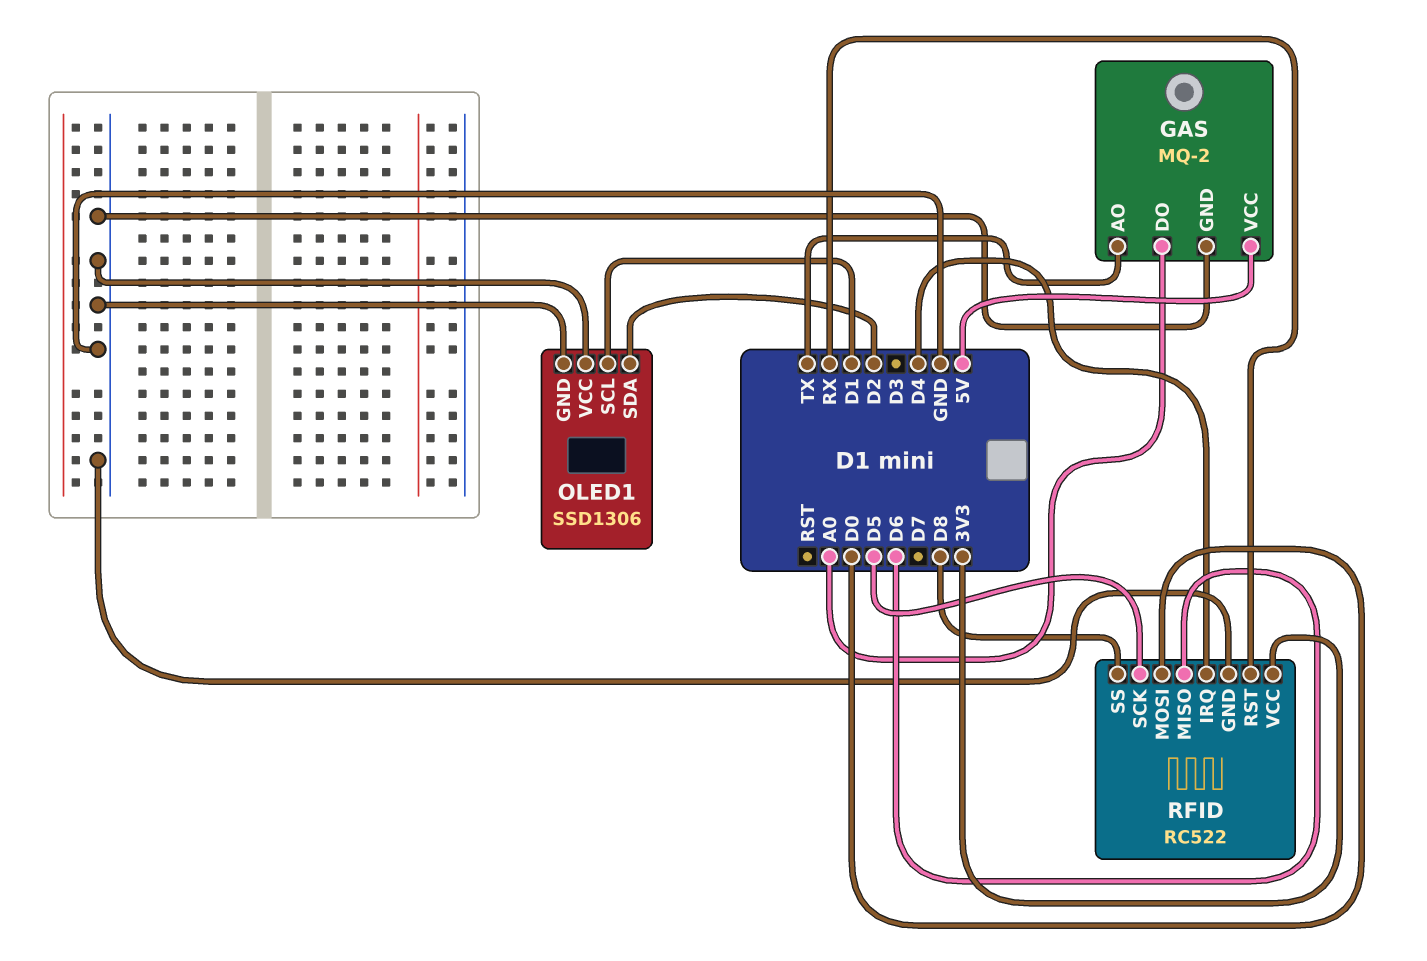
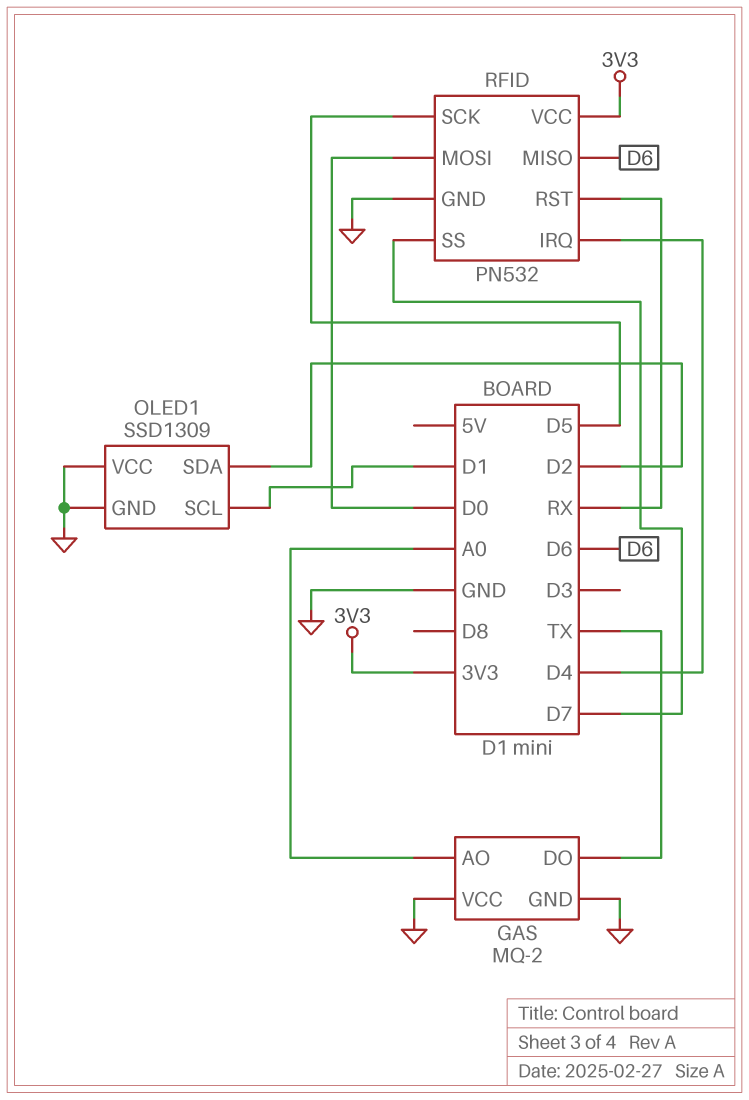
GAS pin AO: TX -> A0
GAS pin DO: A0 -> TX
GAS pin VCC: 5V -> GND
OLED1: SSD1306 -> SSD1309
RFID: RC522 -> PN532
RFID pin SS: D8 -> D7

